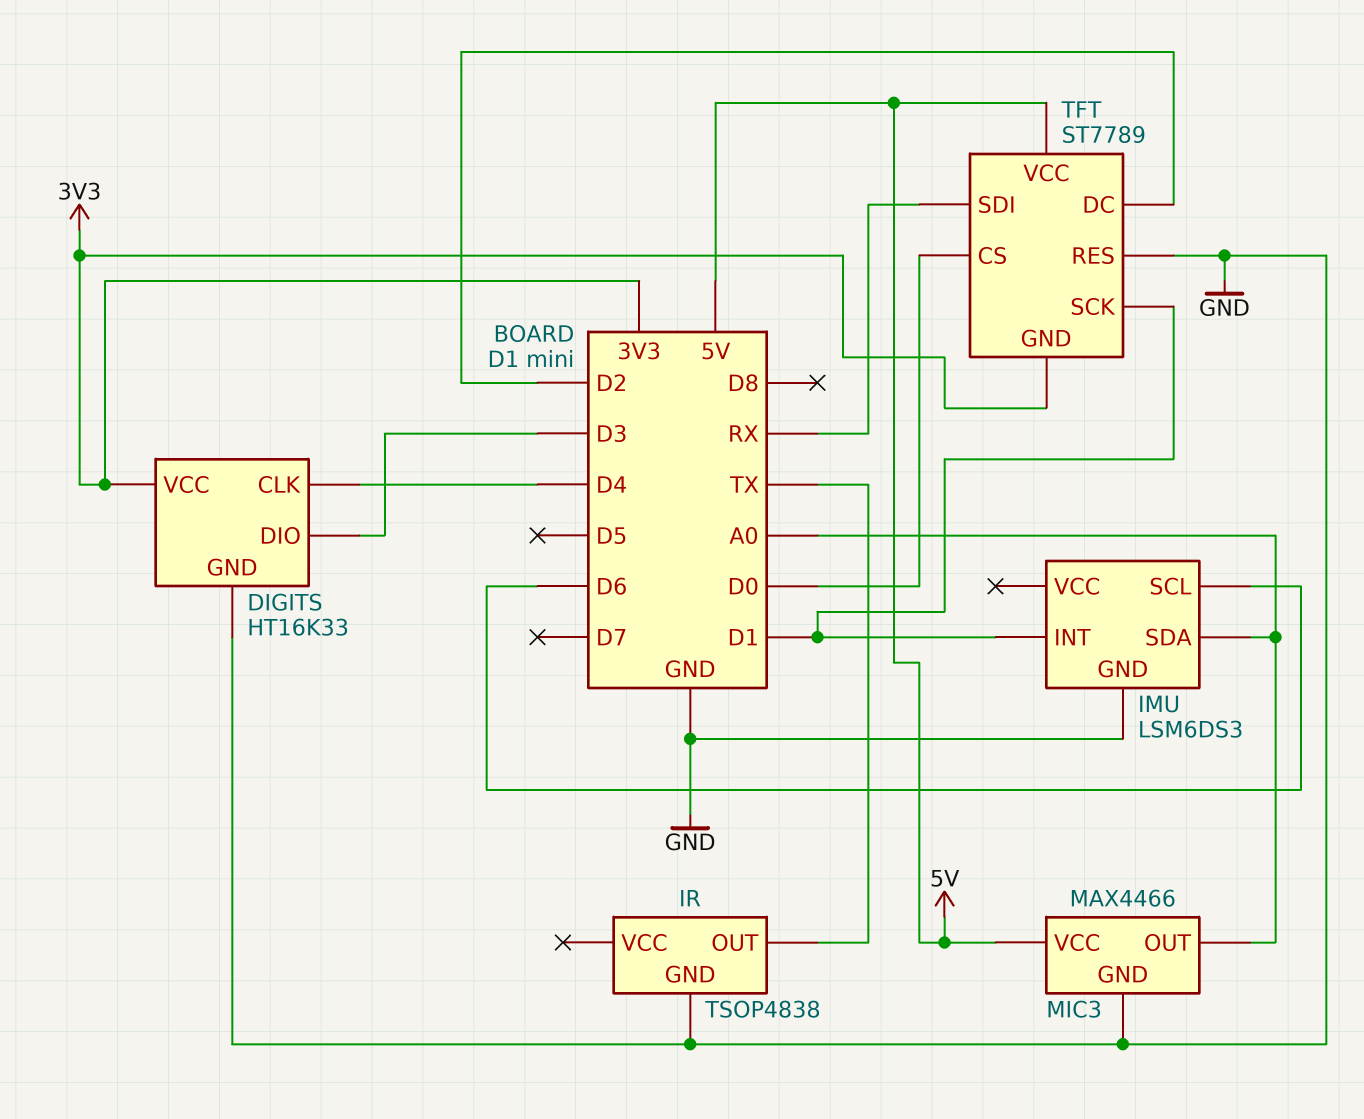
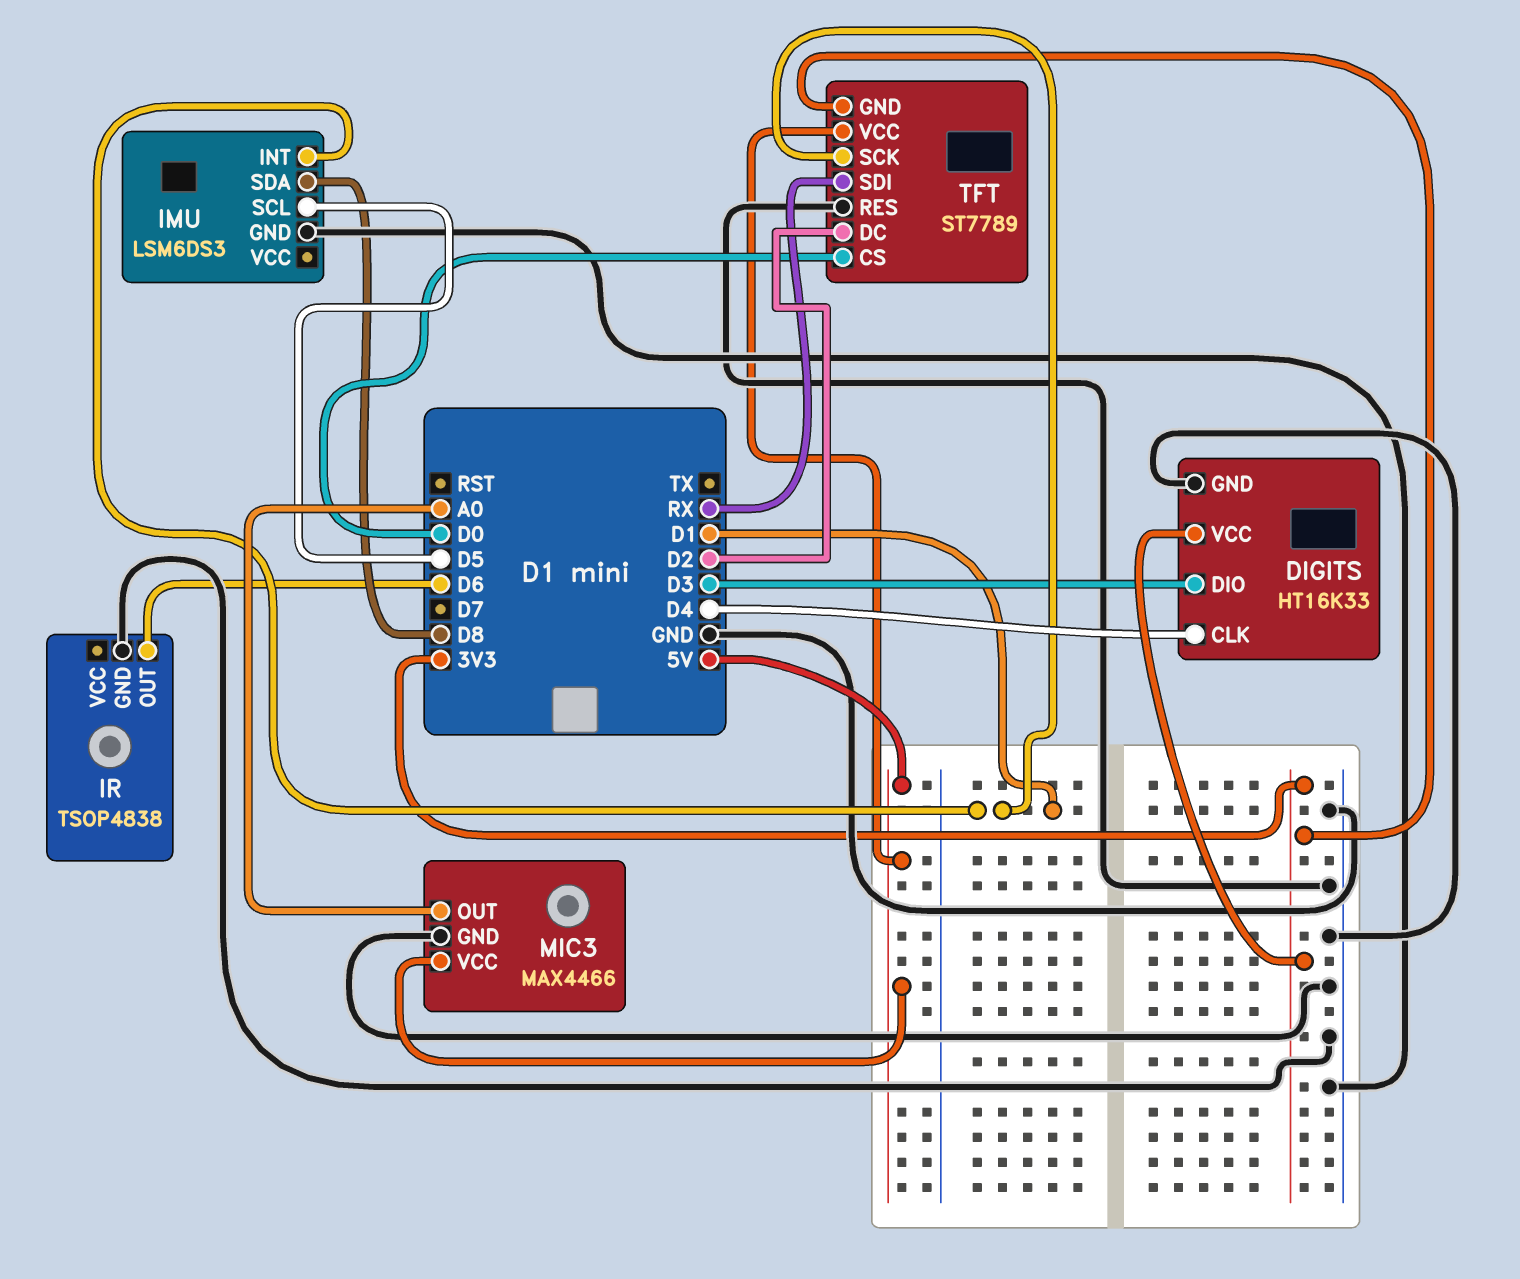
IMU pin SCL: D6 -> D5
IMU pin SDA: A0 -> D8
IR pin OUT: TX -> D6

